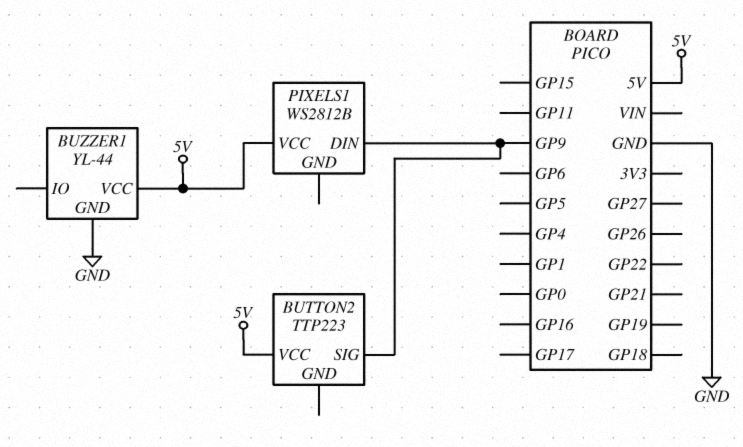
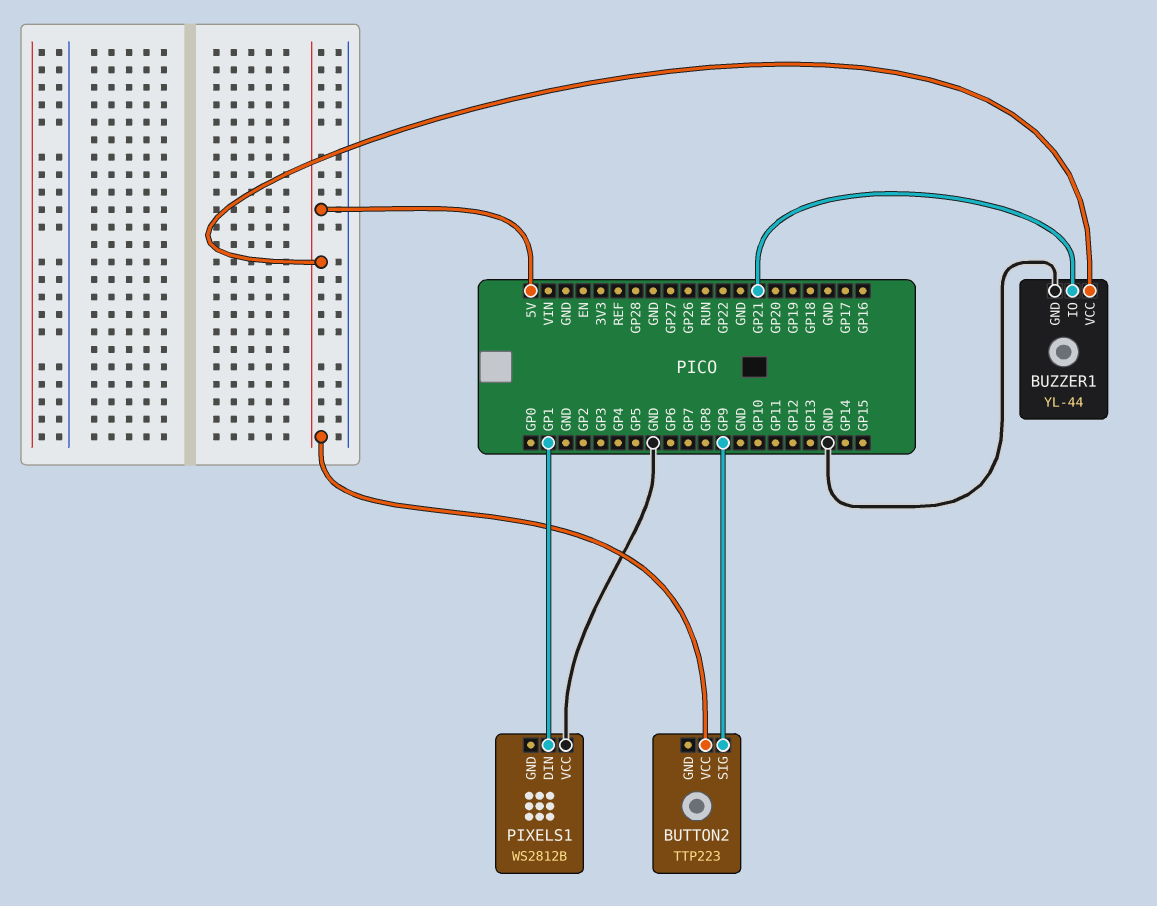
BUZZER1 pin IO: none -> GP21
PIXELS1 pin DIN: GP9 -> GP1
PIXELS1 pin VCC: 5V -> GND

